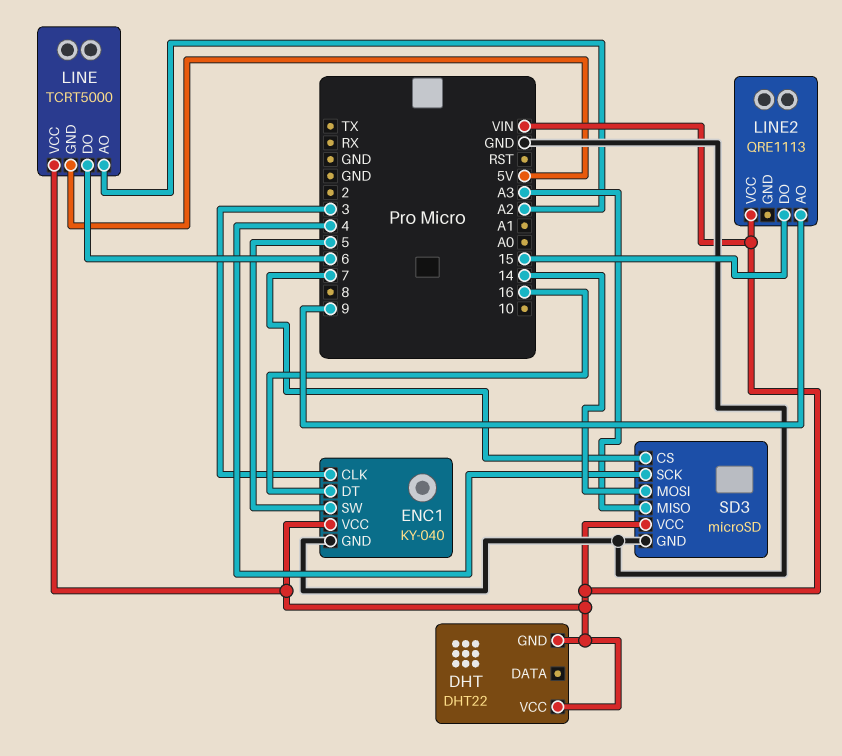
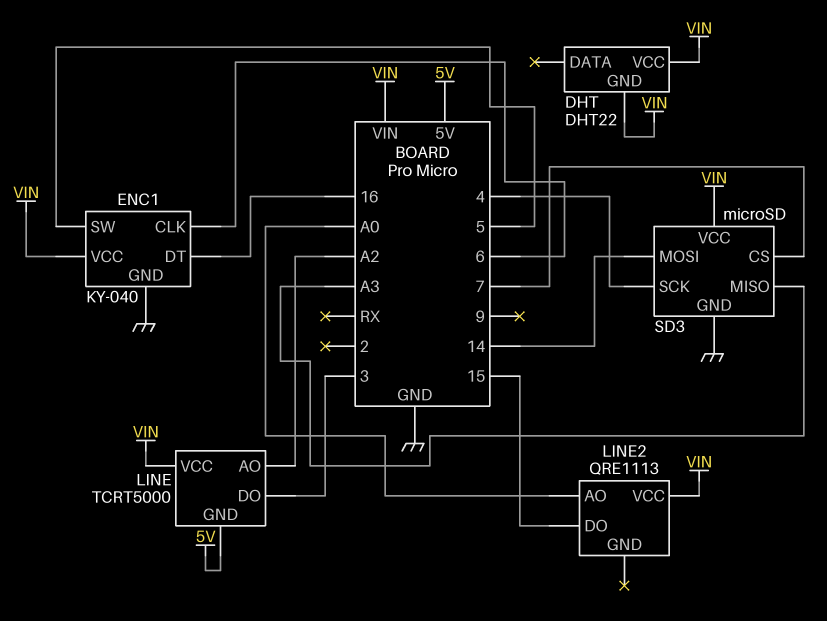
ENC1 pin CLK: 3 -> 6
LINE pin DO: 6 -> 3
LINE2 pin AO: 9 -> A0

